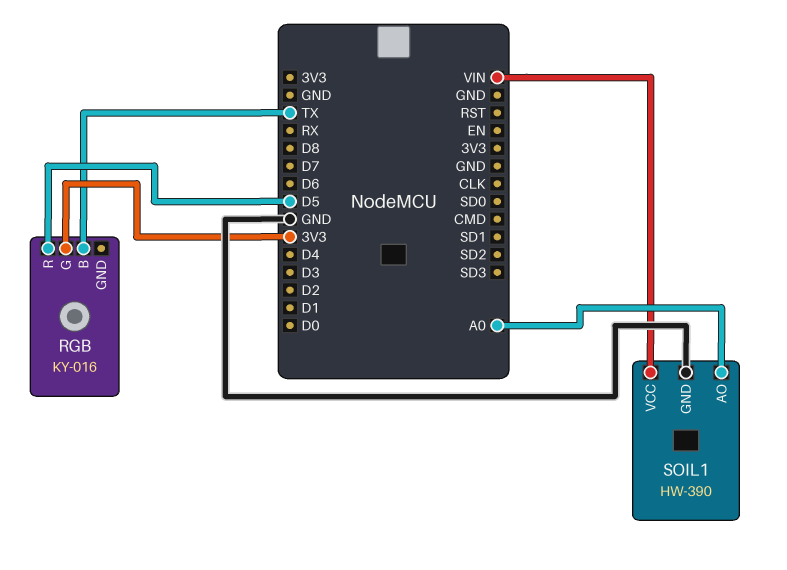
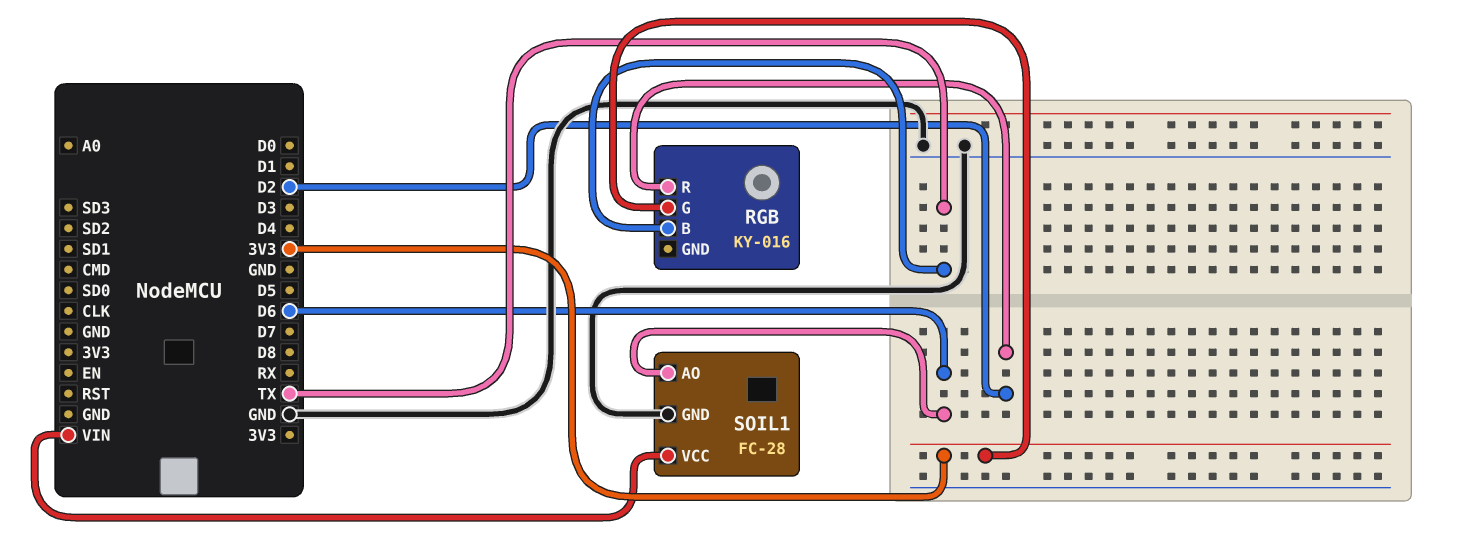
RGB pin R: D5 -> D2
SOIL1: HW-390 -> FC-28
SOIL1 pin AO: A0 -> D6

